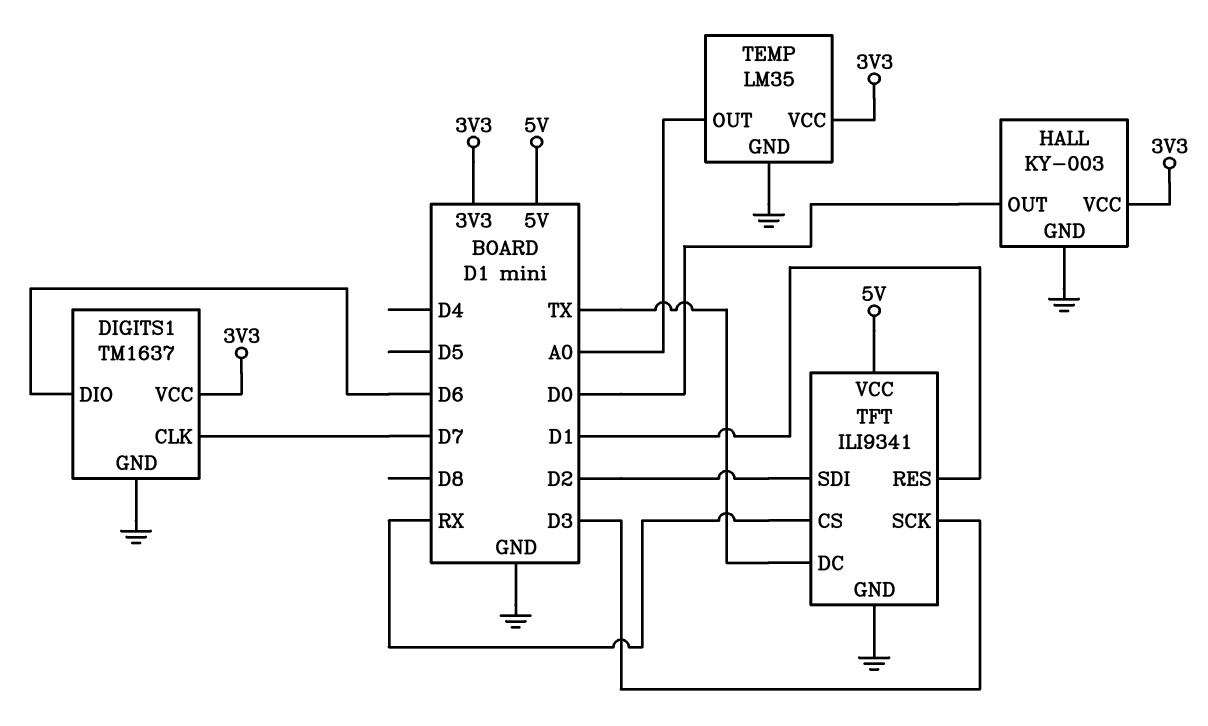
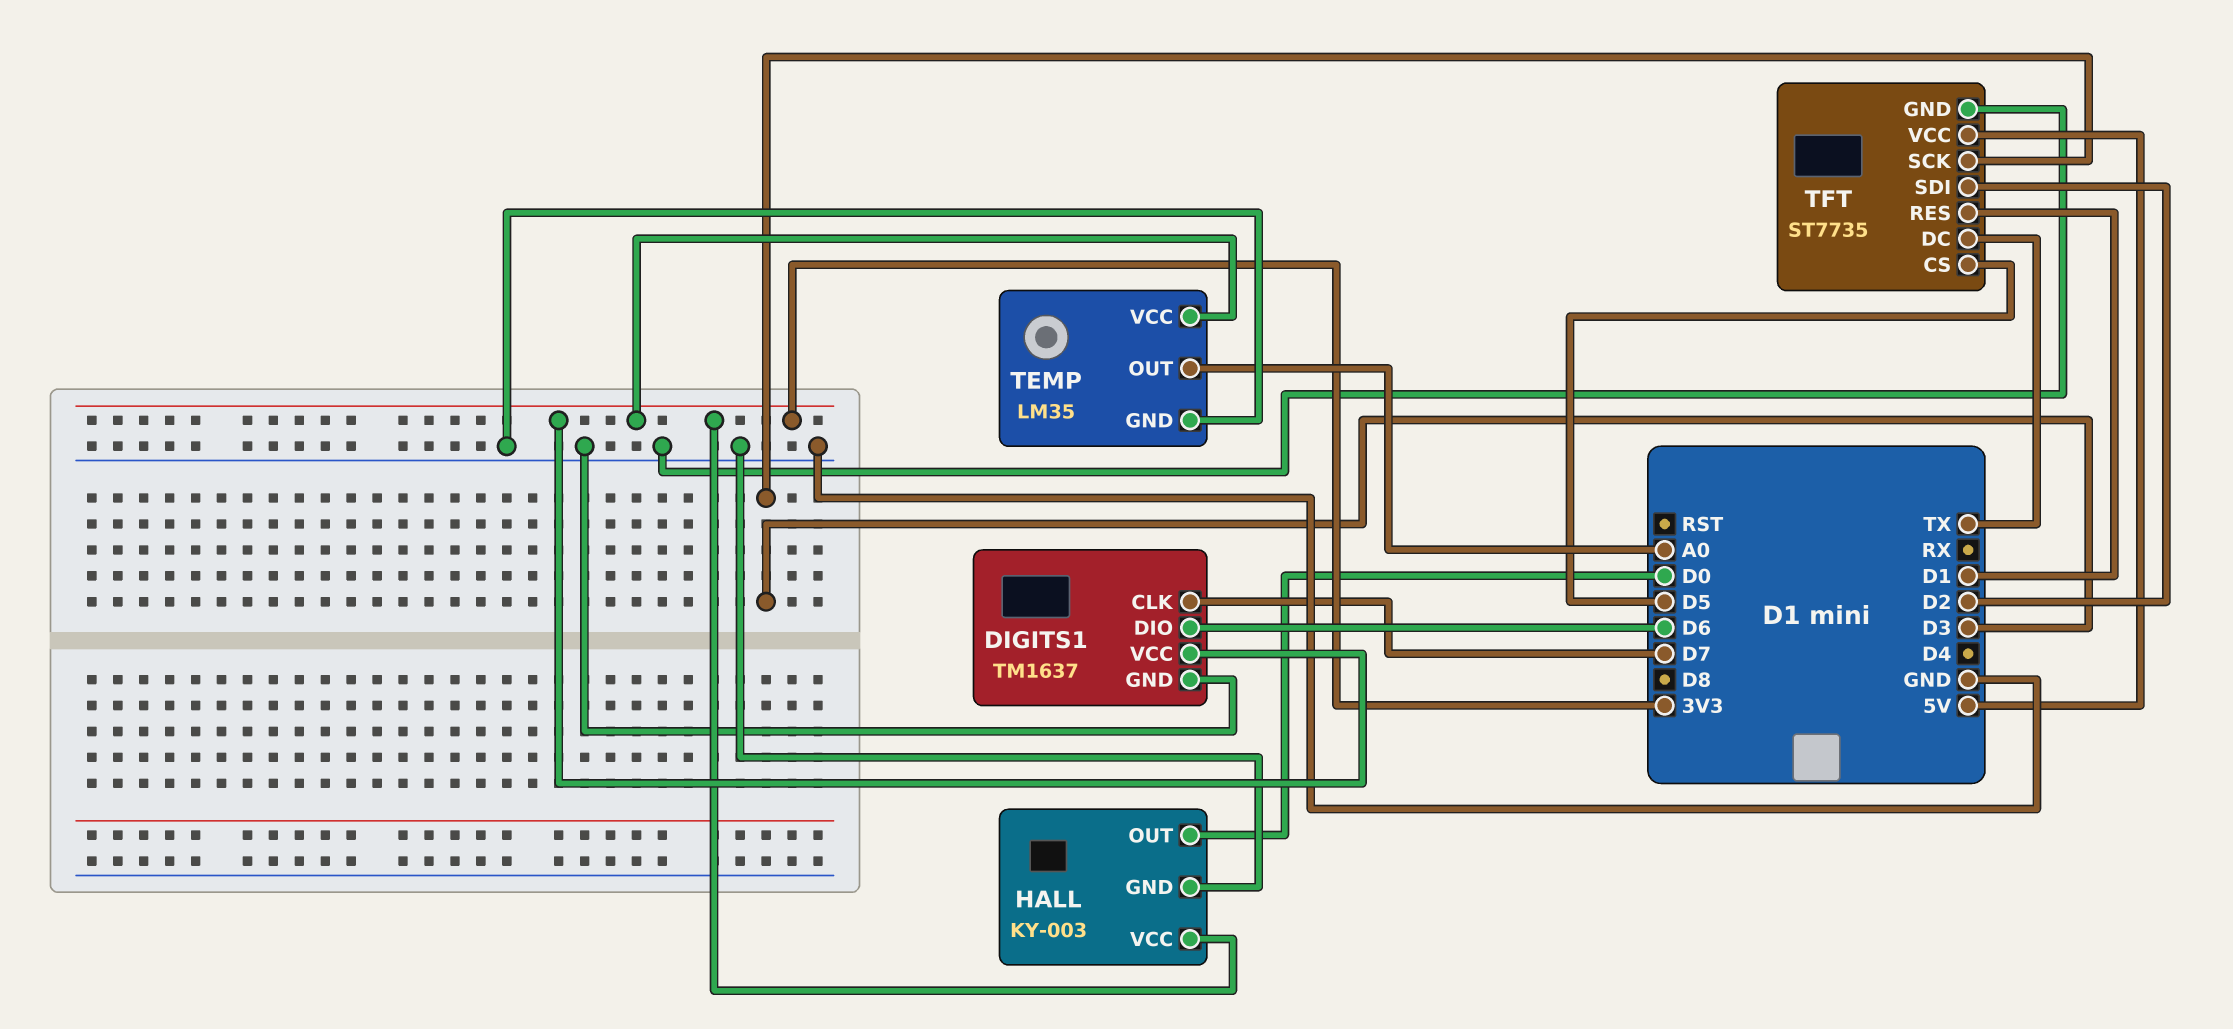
TFT: ILI9341 -> ST7735
TFT pin CS: RX -> D5

